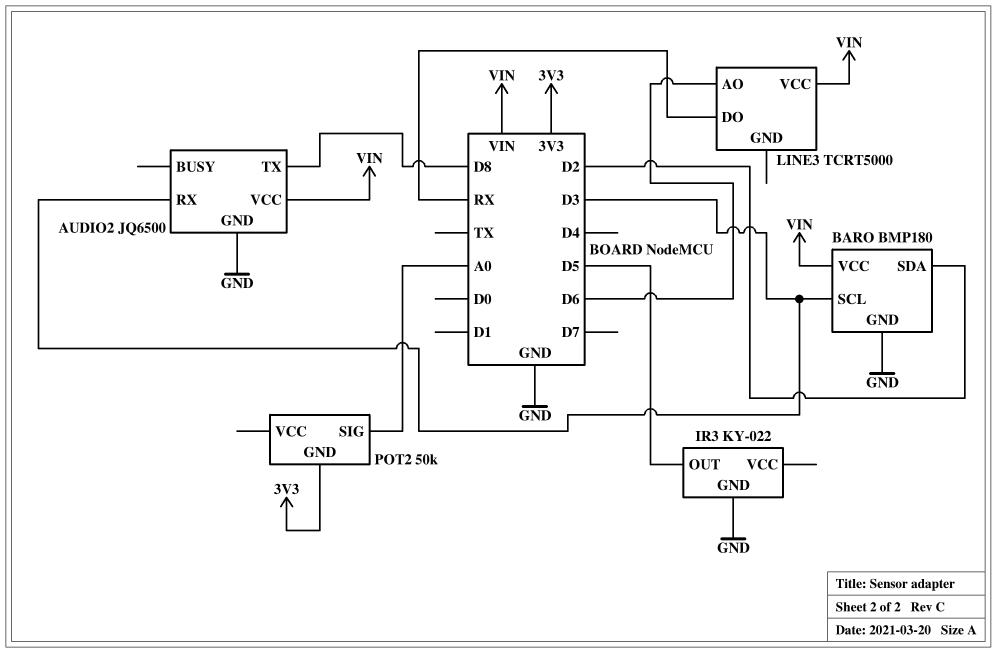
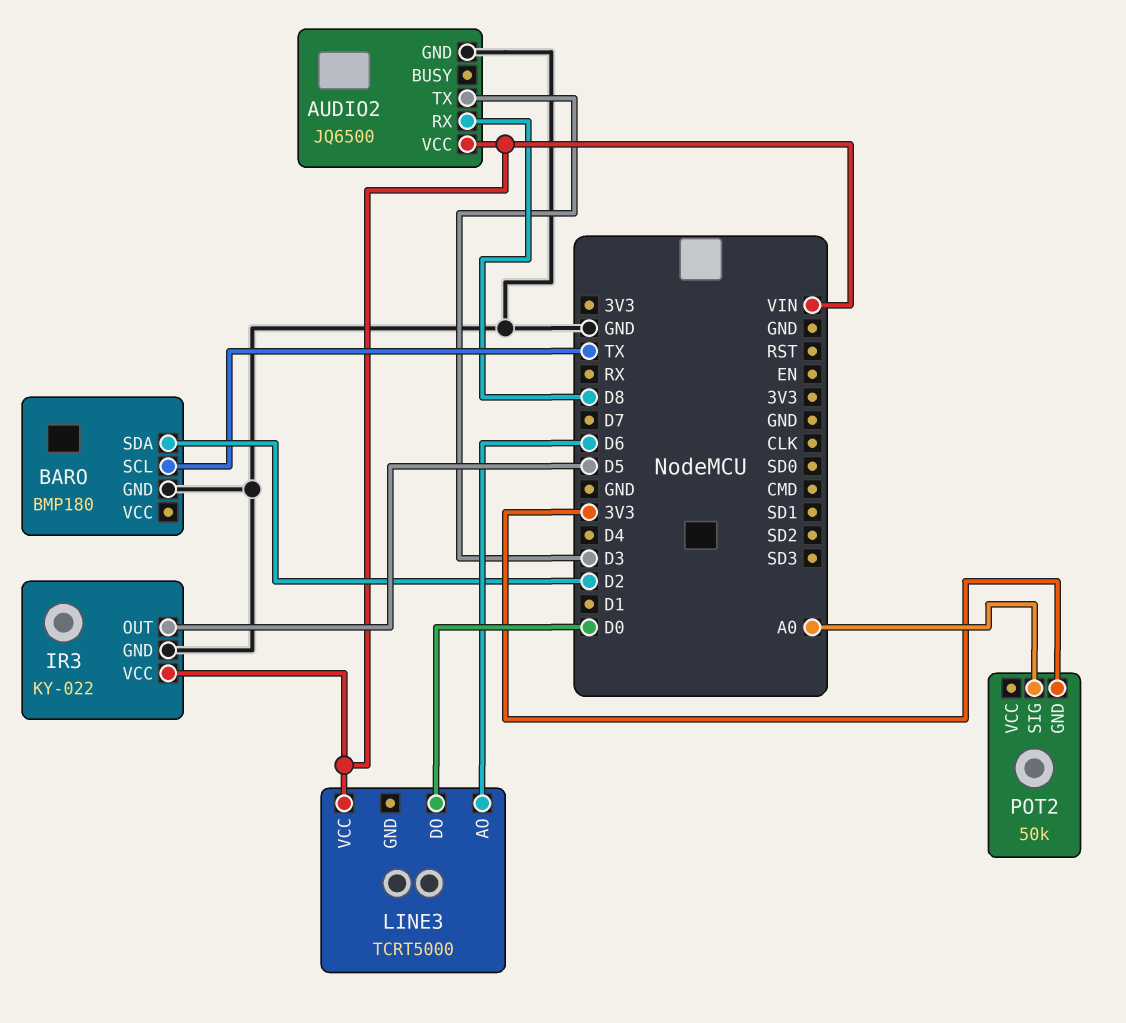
AUDIO2 pin RX: D3 -> D8
AUDIO2 pin TX: D8 -> D3
BARO pin SCL: D3 -> TX
BARO pin VCC: VIN -> none
IR3 pin VCC: none -> VIN
LINE3 pin DO: RX -> D0

